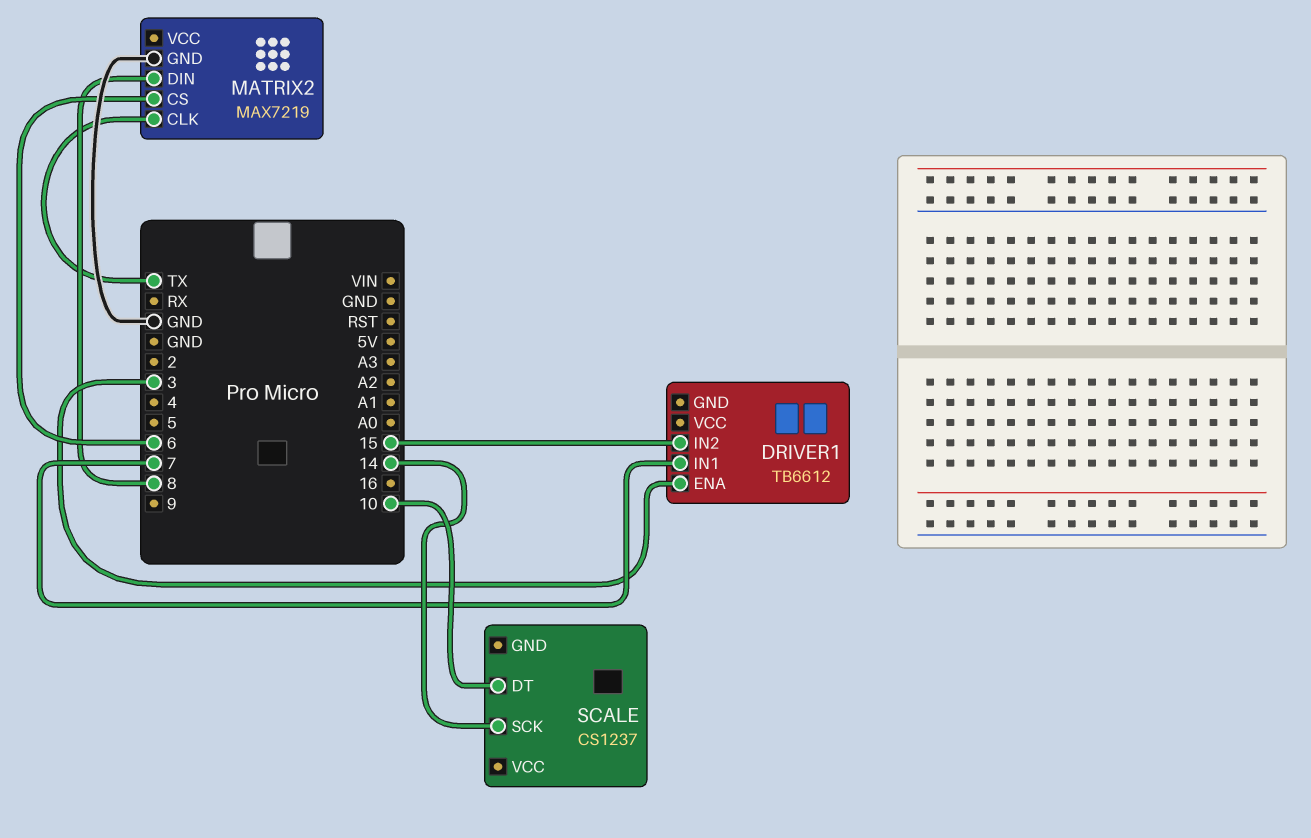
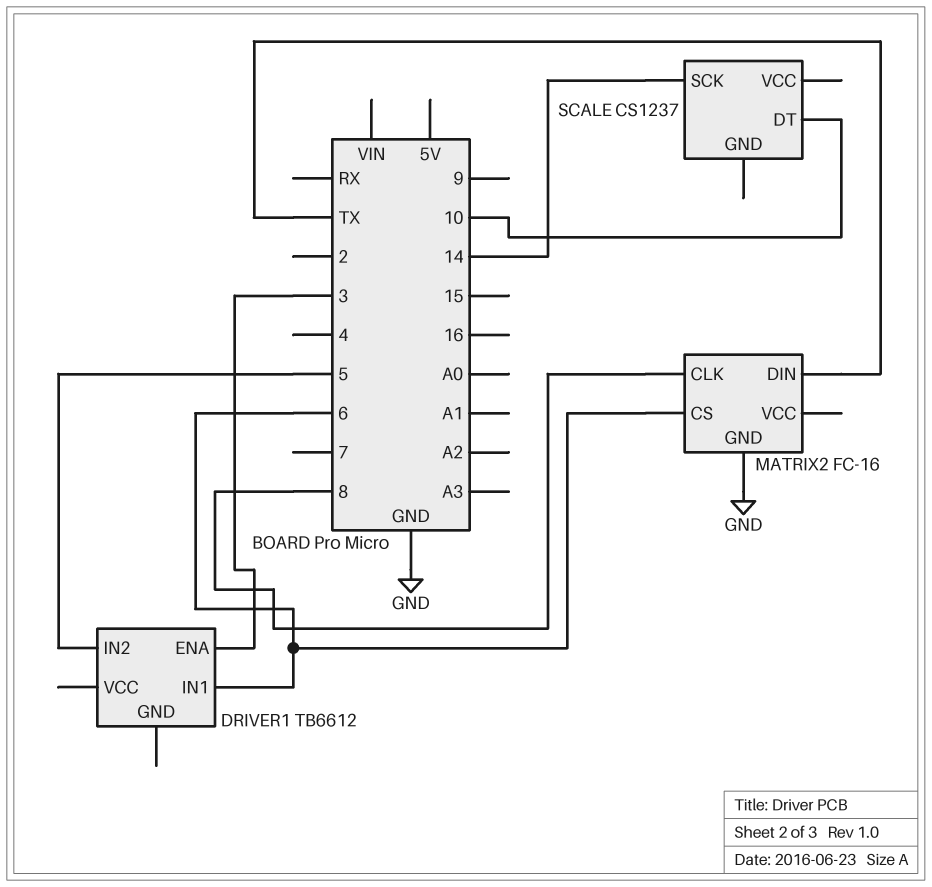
DRIVER1 pin IN1: 7 -> 6
DRIVER1 pin IN2: 15 -> 5
MATRIX2: MAX7219 -> FC-16
MATRIX2 pin CLK: TX -> 8
MATRIX2 pin DIN: 8 -> TX

